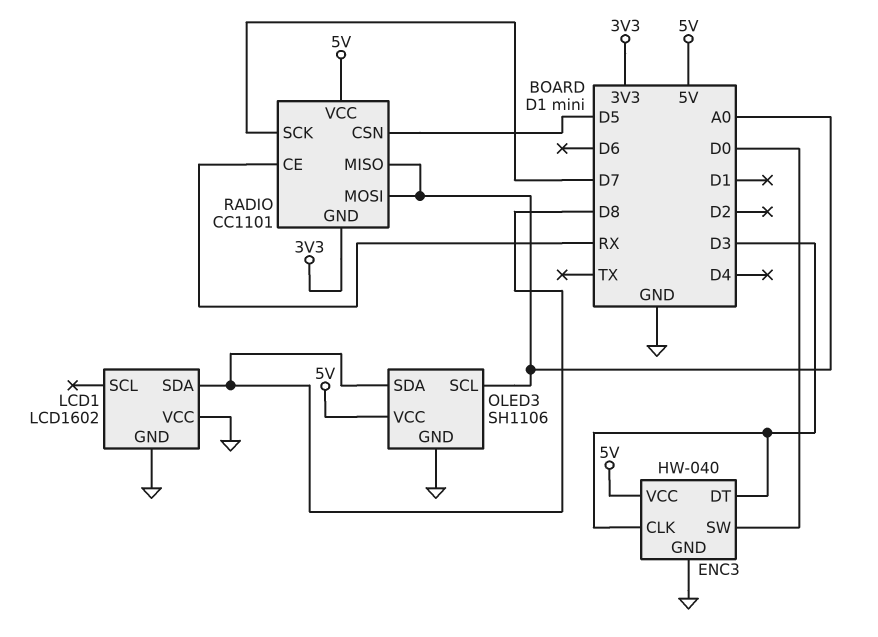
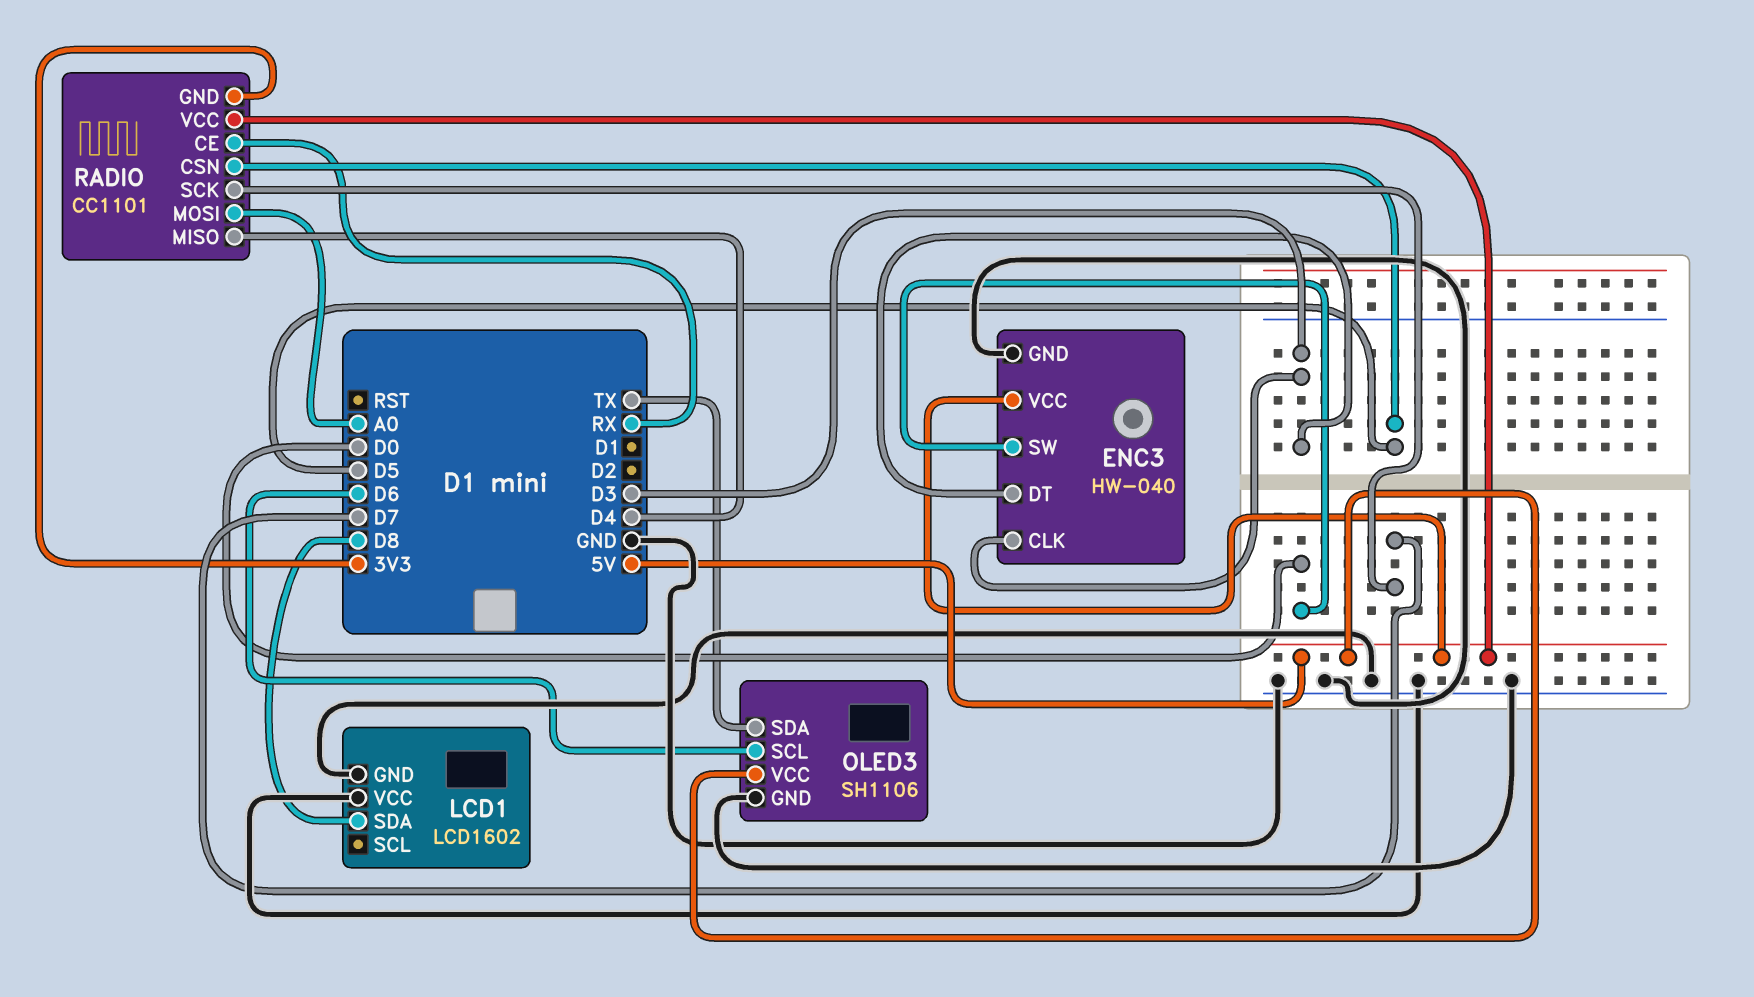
OLED3 pin SCL: A0 -> D6
OLED3 pin SDA: D8 -> TX
RADIO pin MISO: A0 -> D4

